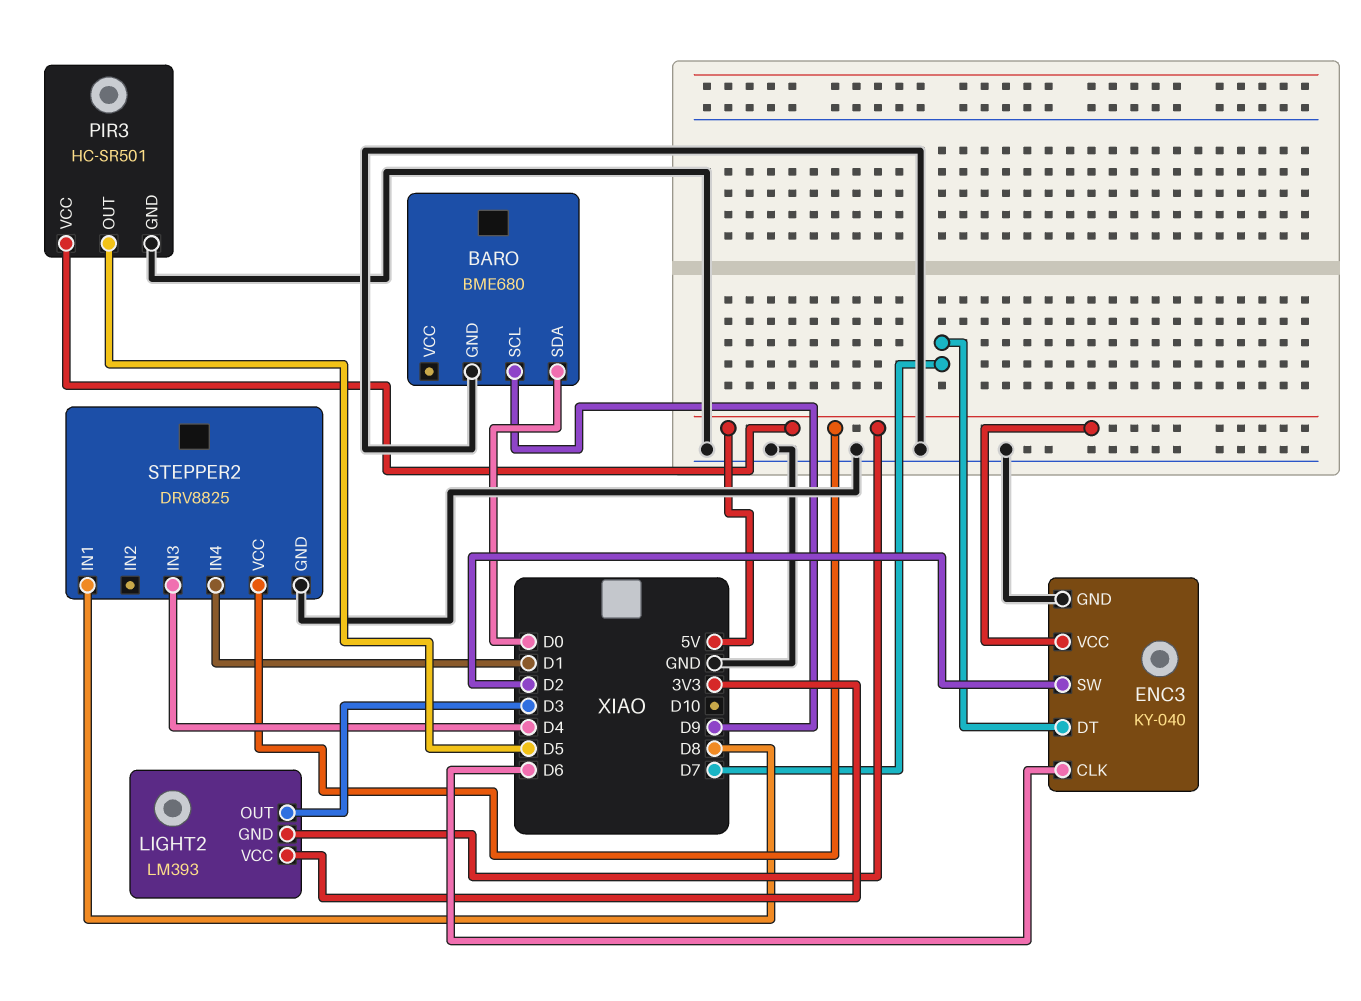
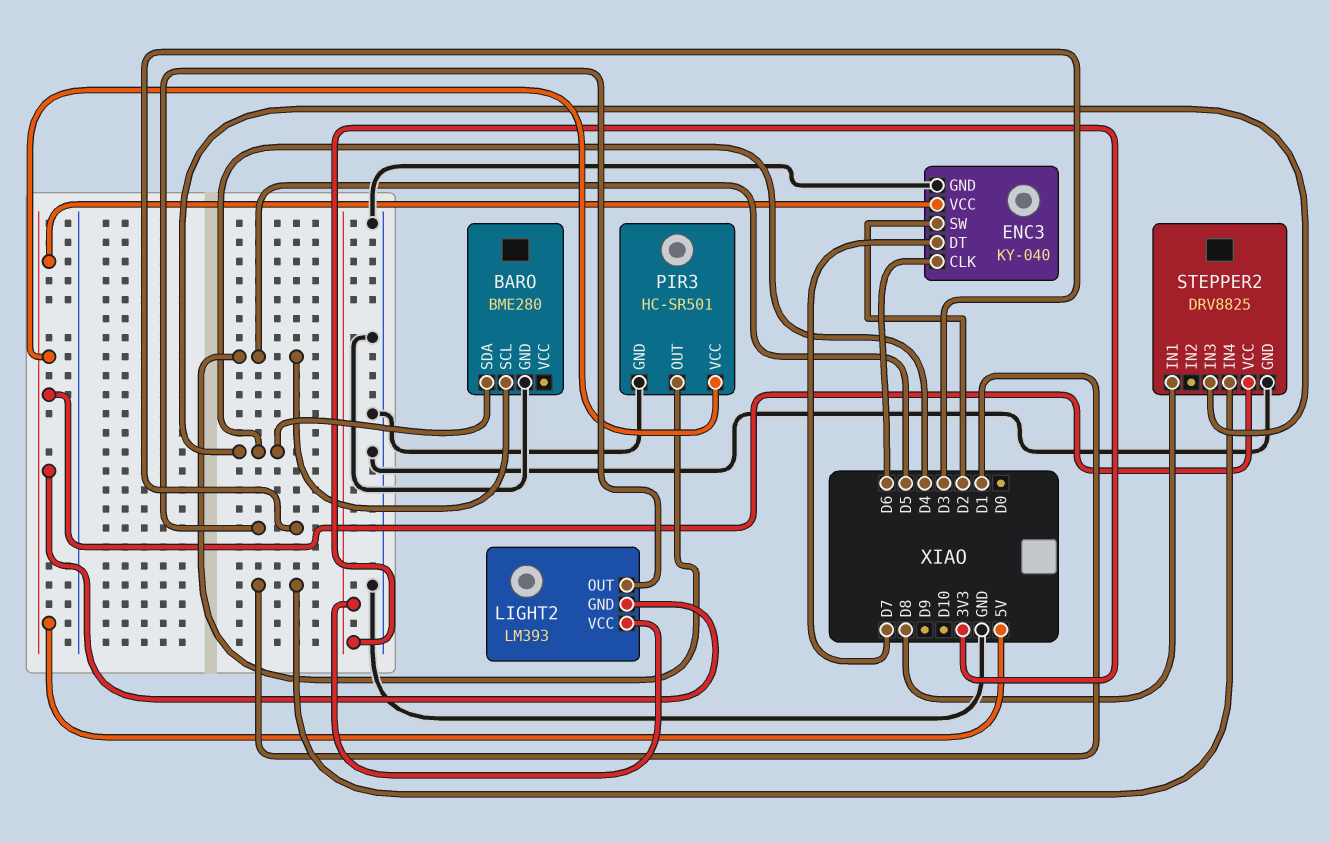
BARO: BME680 -> BME280
BARO pin SCL: D9 -> D5
BARO pin SDA: D0 -> D4

